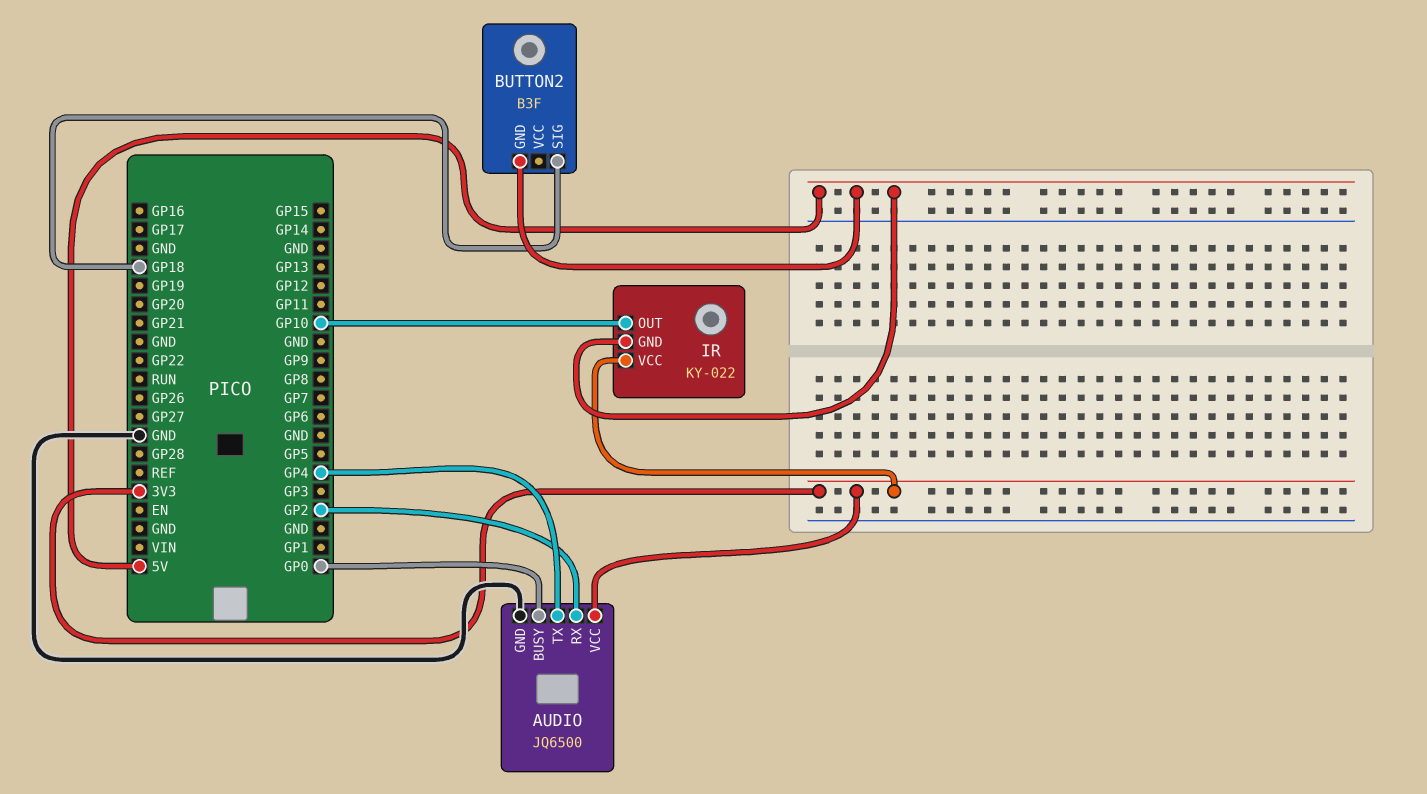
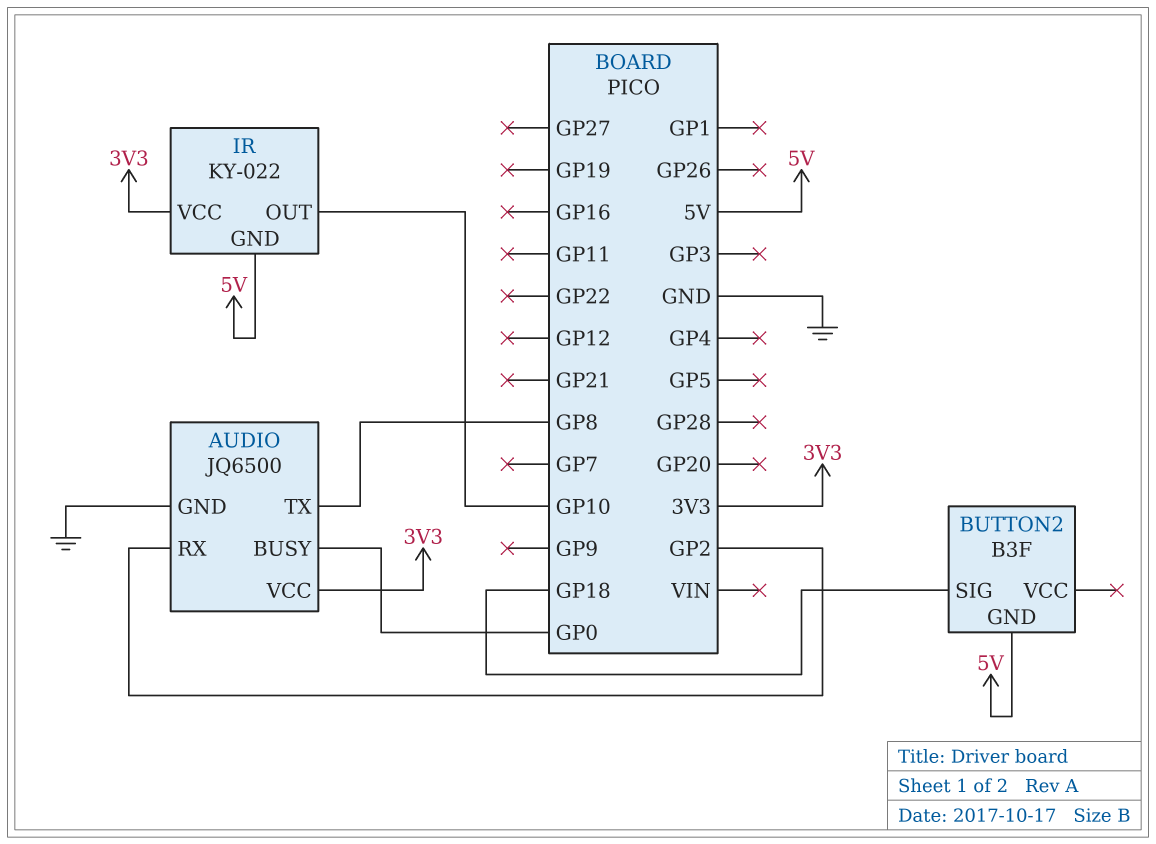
AUDIO pin TX: GP4 -> GP8

